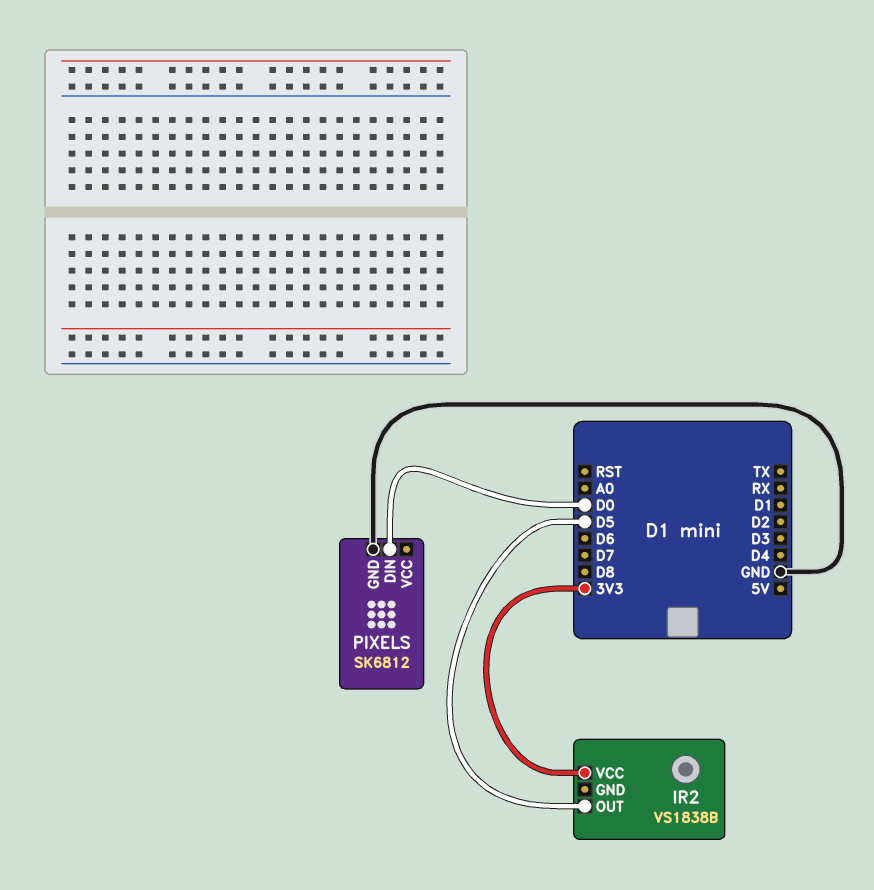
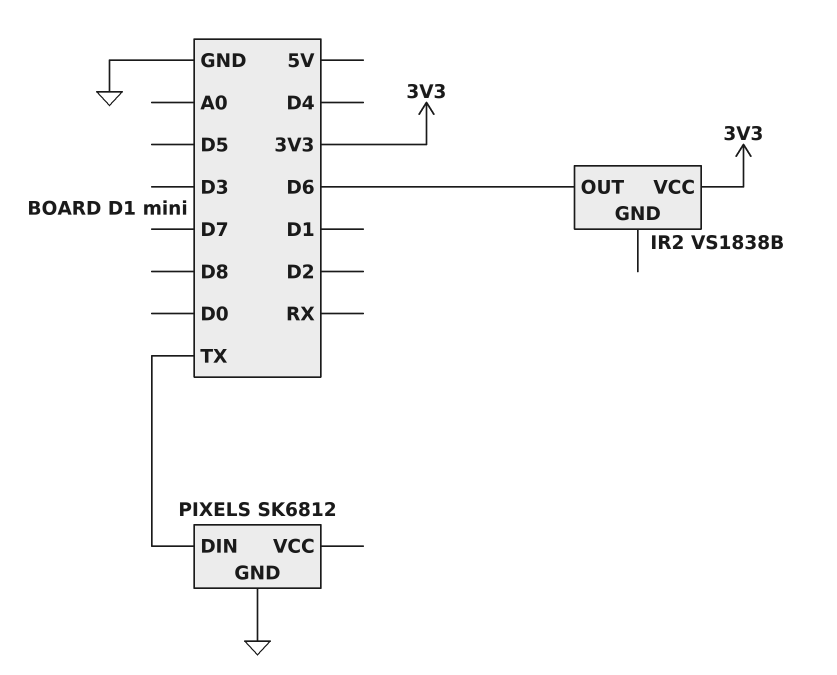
IR2 pin OUT: D5 -> D6
PIXELS pin DIN: D0 -> TX

